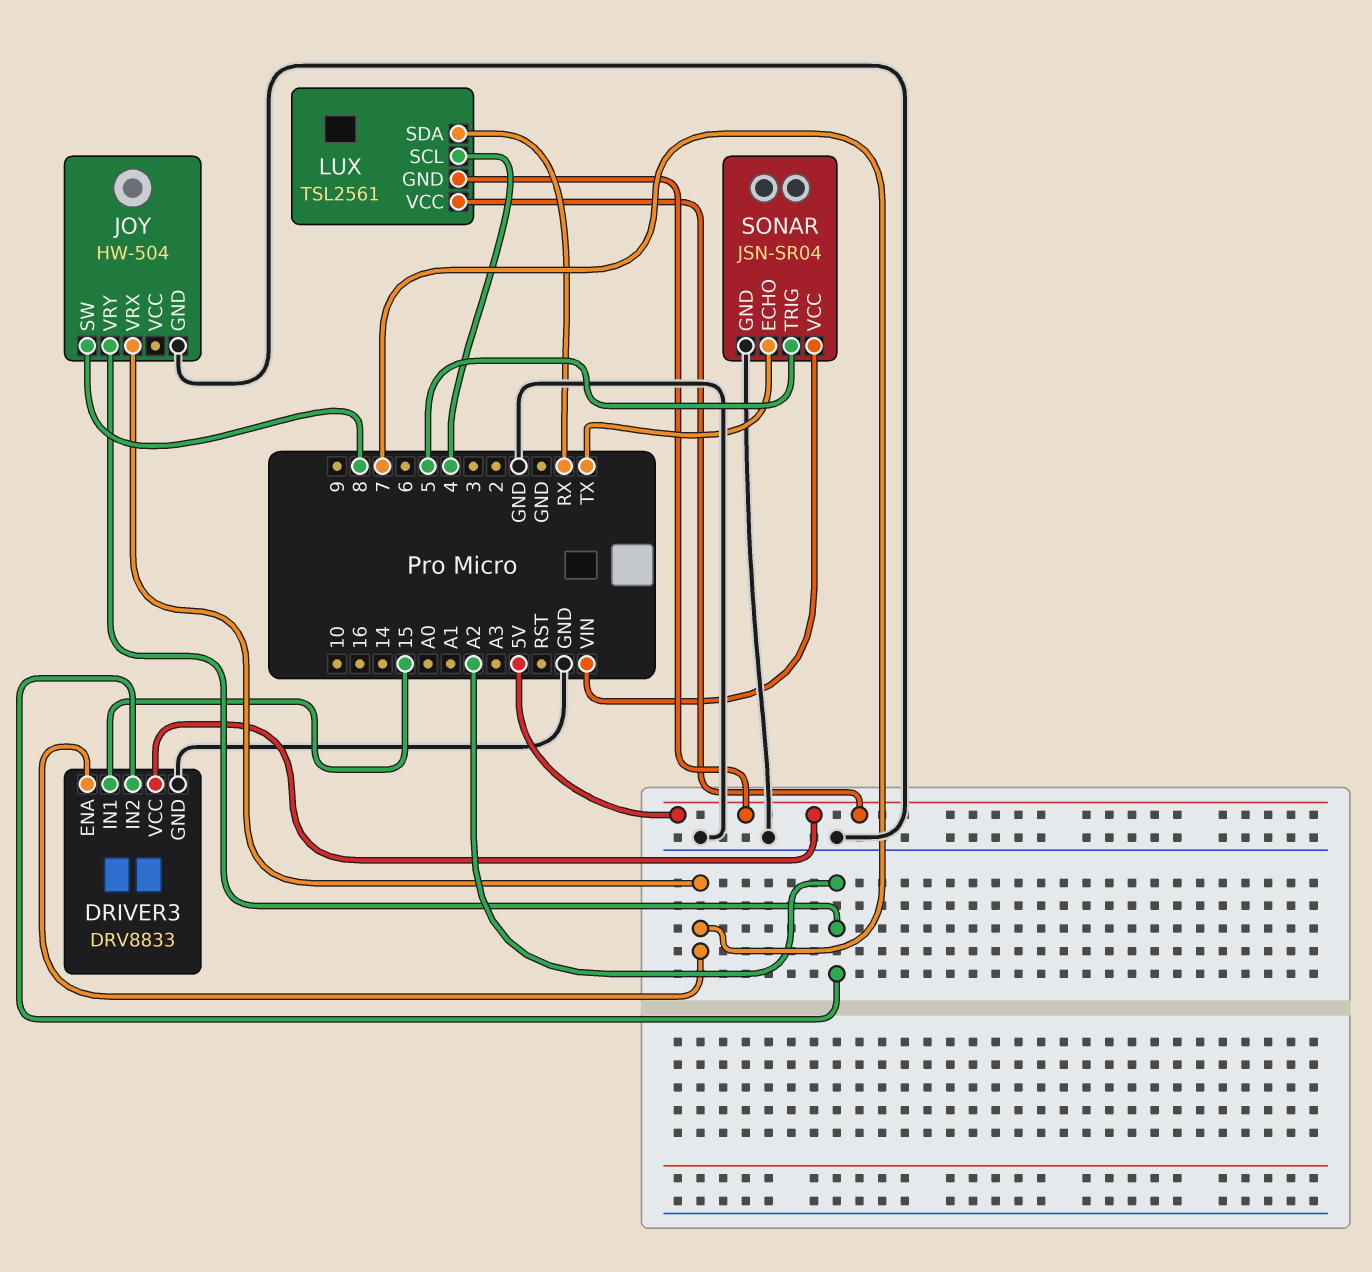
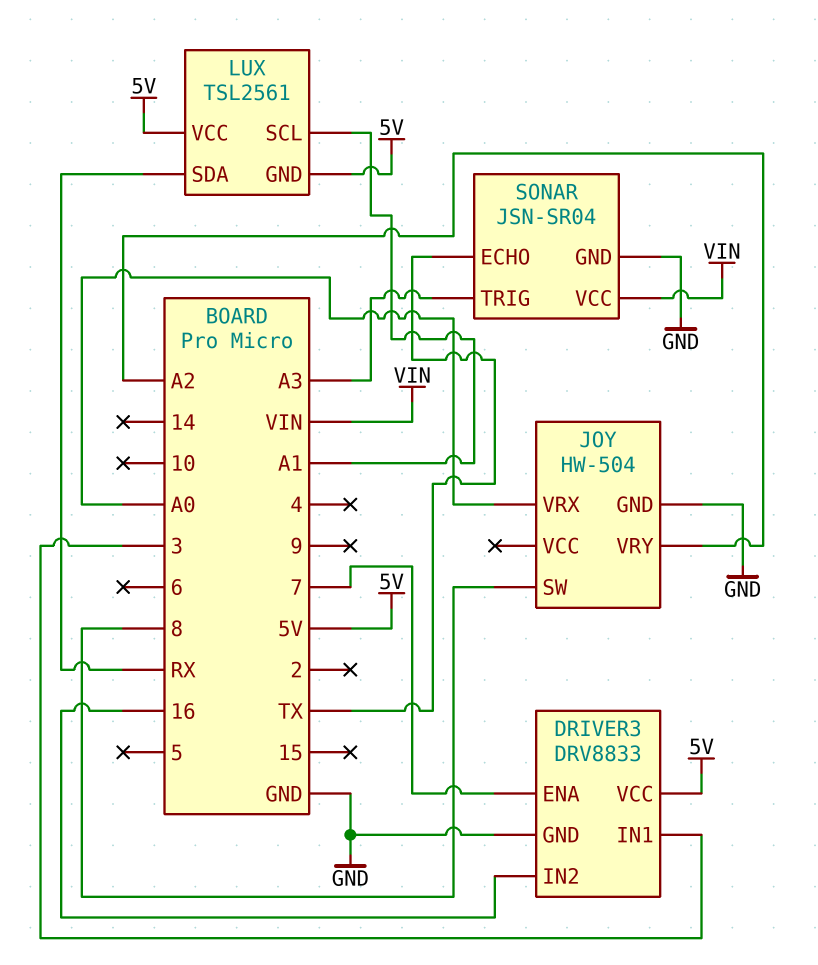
DRIVER3 pin IN1: 15 -> 3
DRIVER3 pin IN2: A2 -> 16
JOY pin VRX: 7 -> A0
LUX pin SCL: 4 -> A1
SONAR pin TRIG: 5 -> A3

